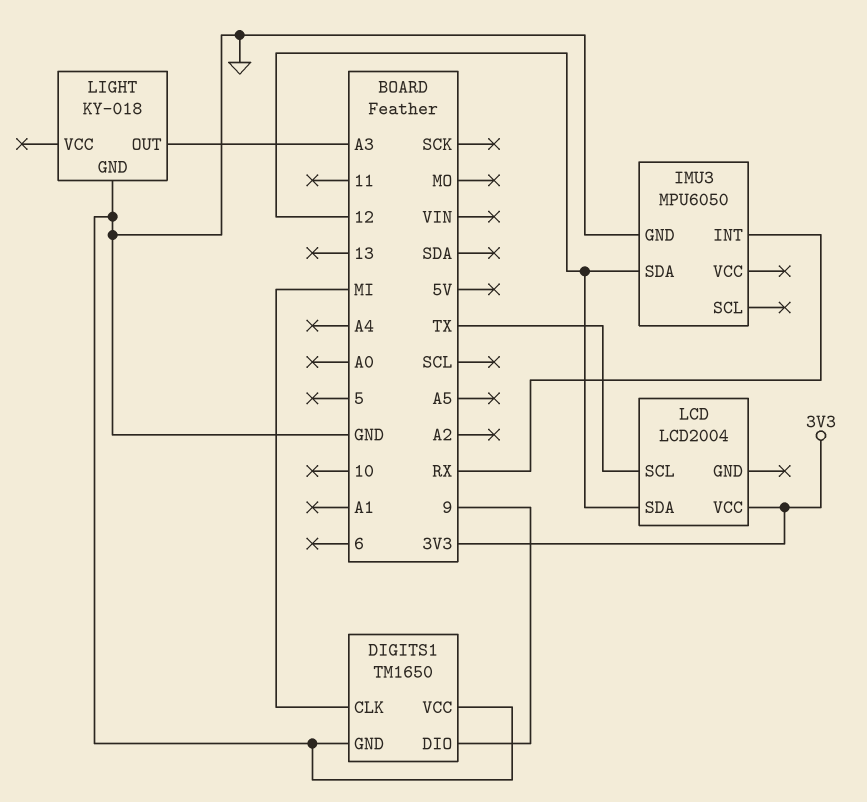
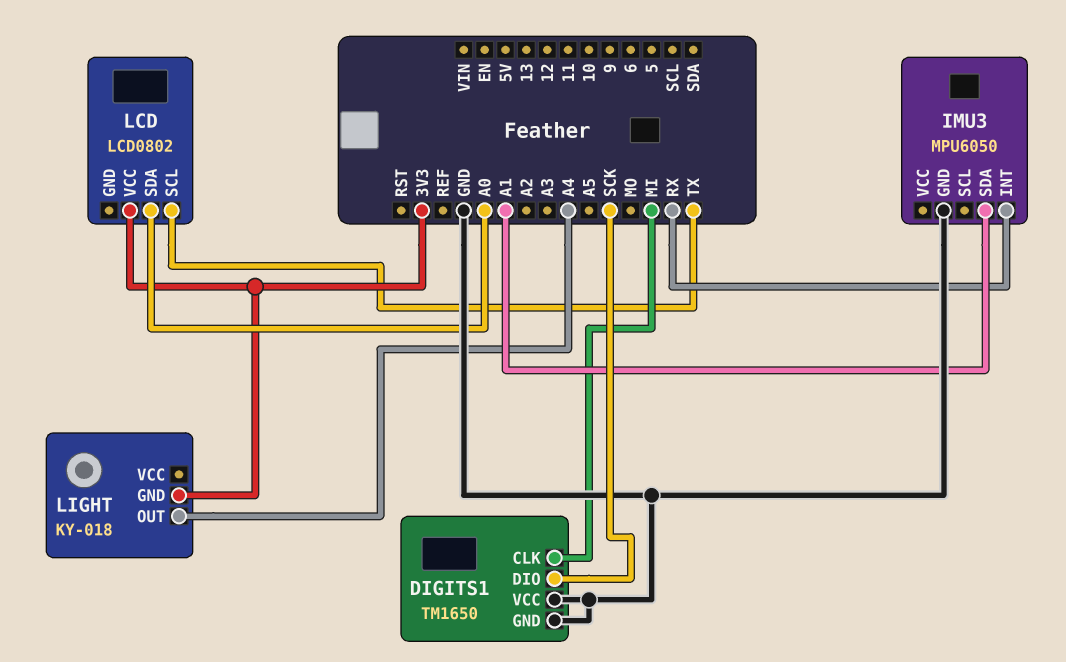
DIGITS1 pin DIO: 9 -> SCK
IMU3 pin SDA: 12 -> A1
LCD: LCD2004 -> LCD0802
LCD pin SDA: 12 -> A0
LIGHT pin GND: GND -> 3V3
LIGHT pin OUT: A3 -> A4

